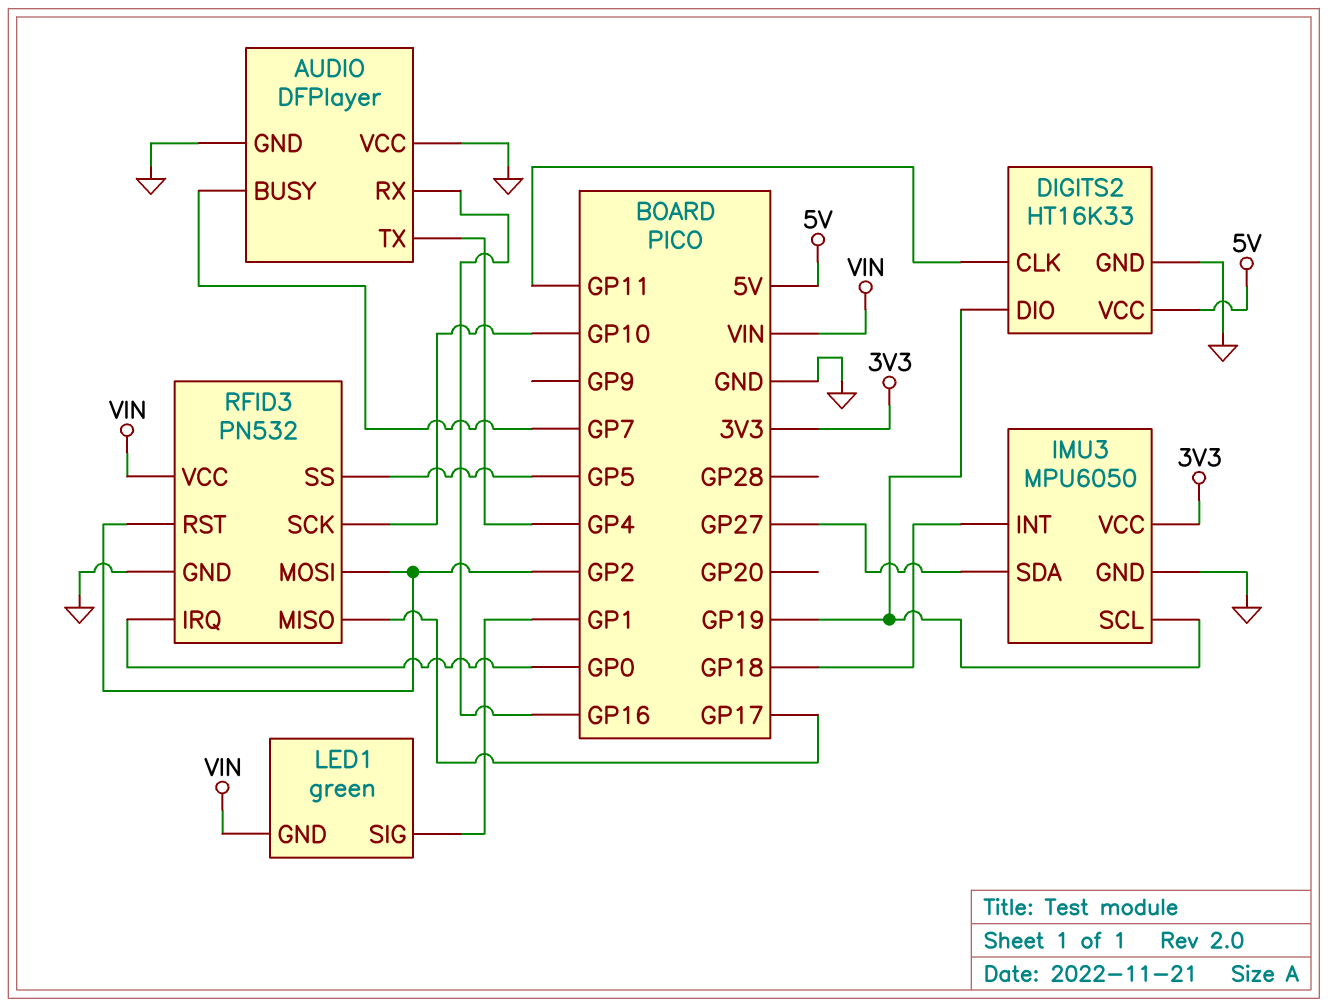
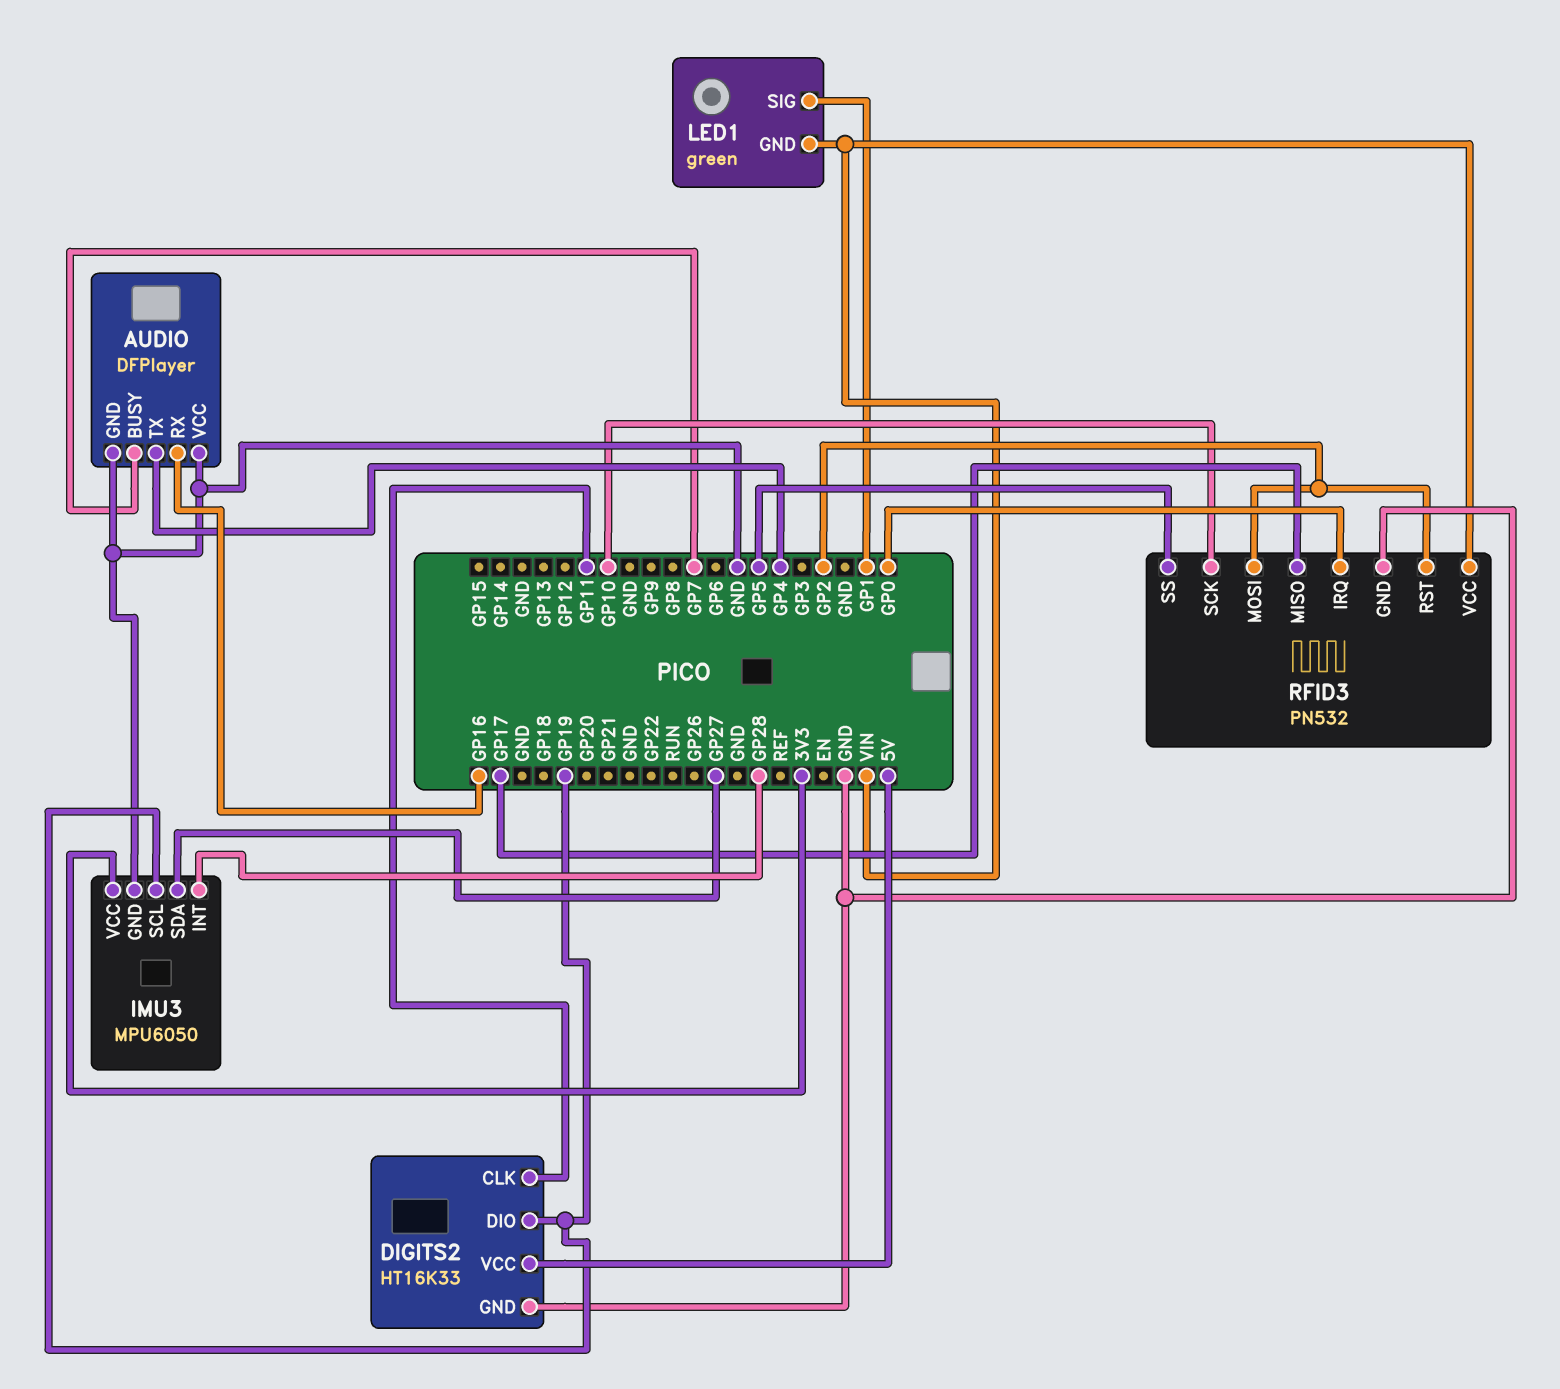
IMU3 pin INT: GP18 -> GP28

